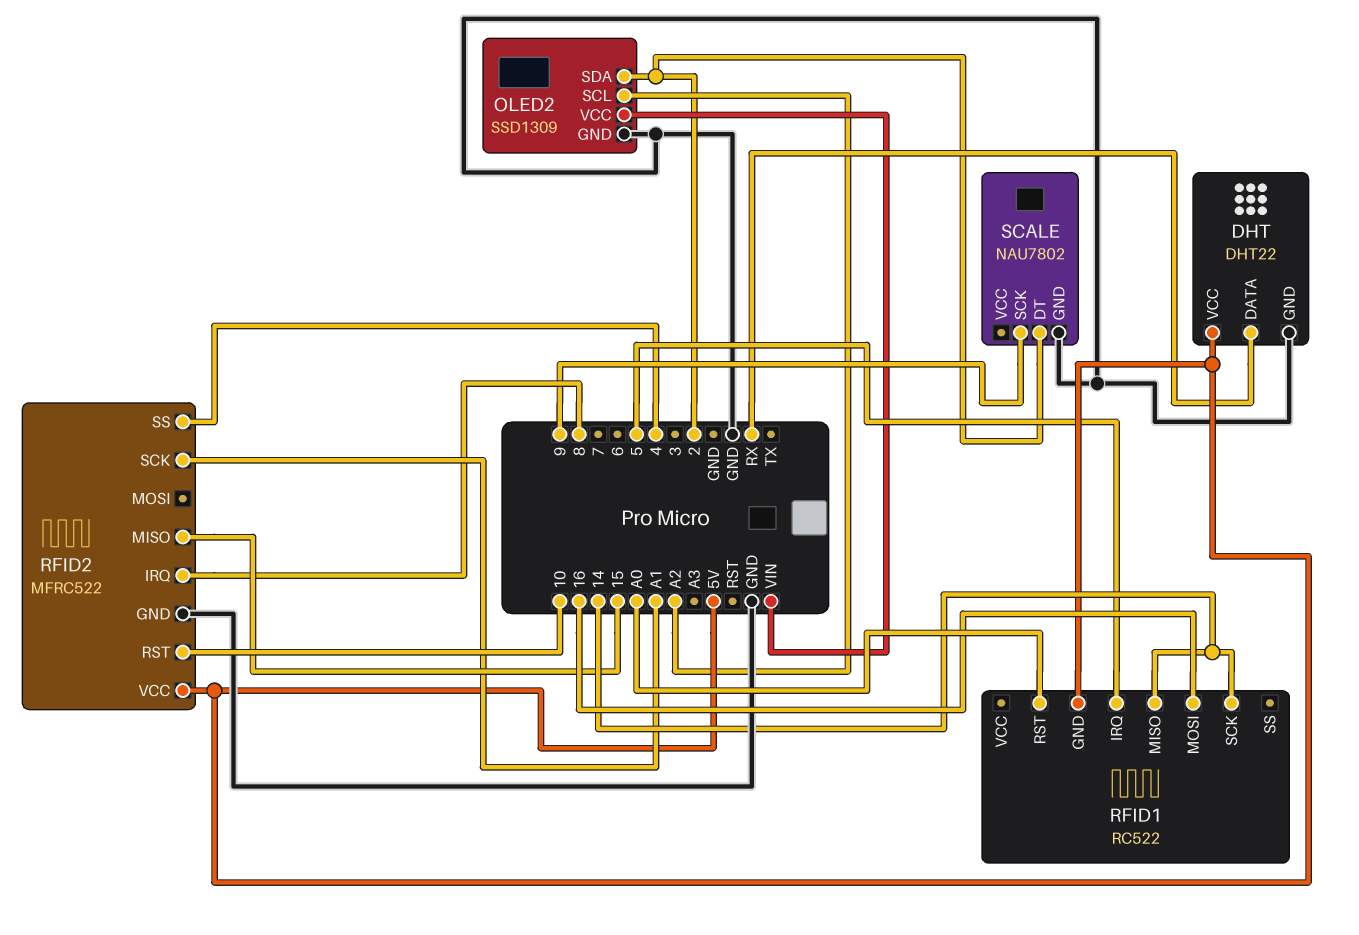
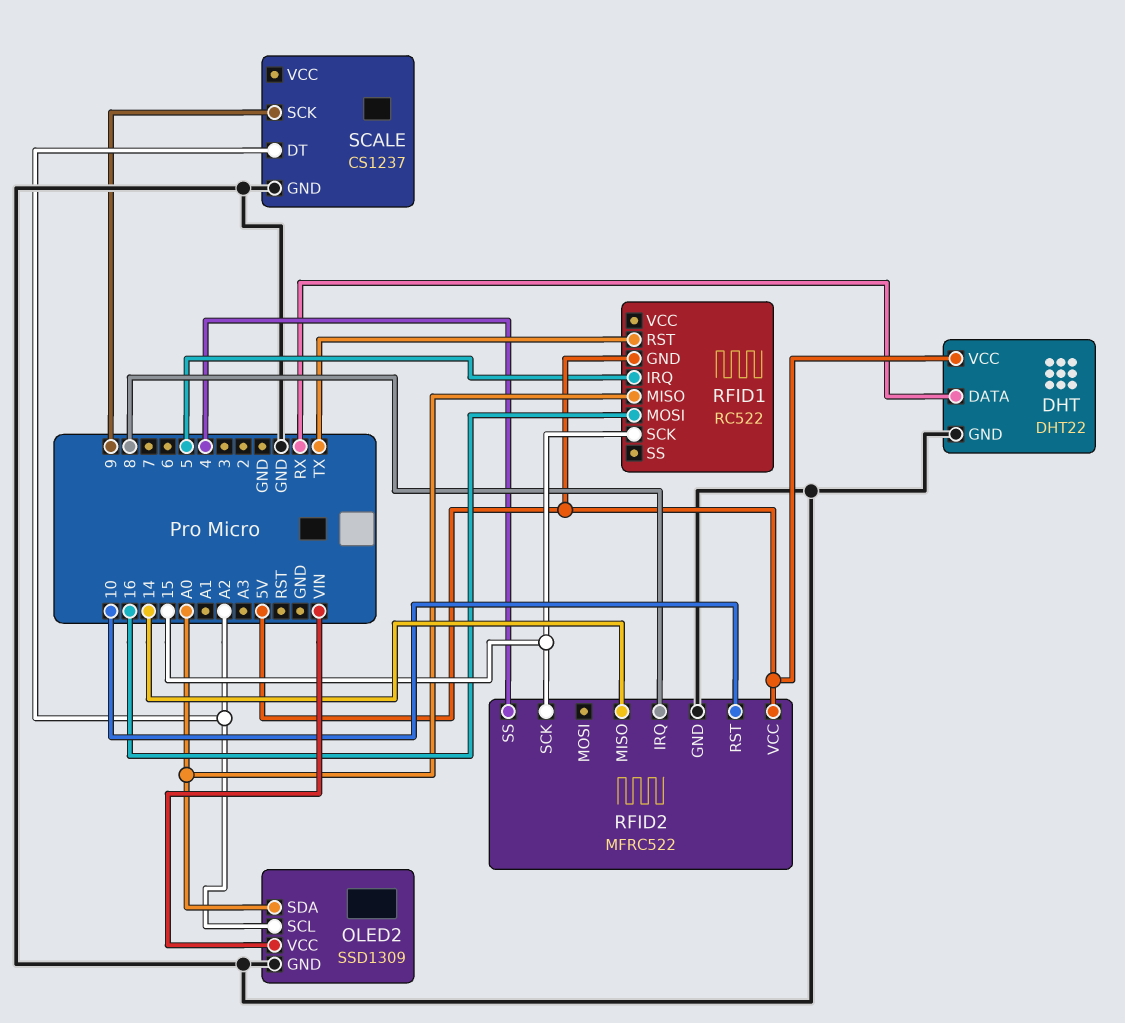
OLED2 pin SDA: 2 -> A0
RFID1 pin MISO: 14 -> A0
RFID1 pin RST: A0 -> TX
RFID1 pin SCK: 14 -> 15
RFID2 pin MISO: 15 -> 14
RFID2 pin SCK: A1 -> 15
SCALE: NAU7802 -> CS1237
SCALE pin DT: 2 -> A2

